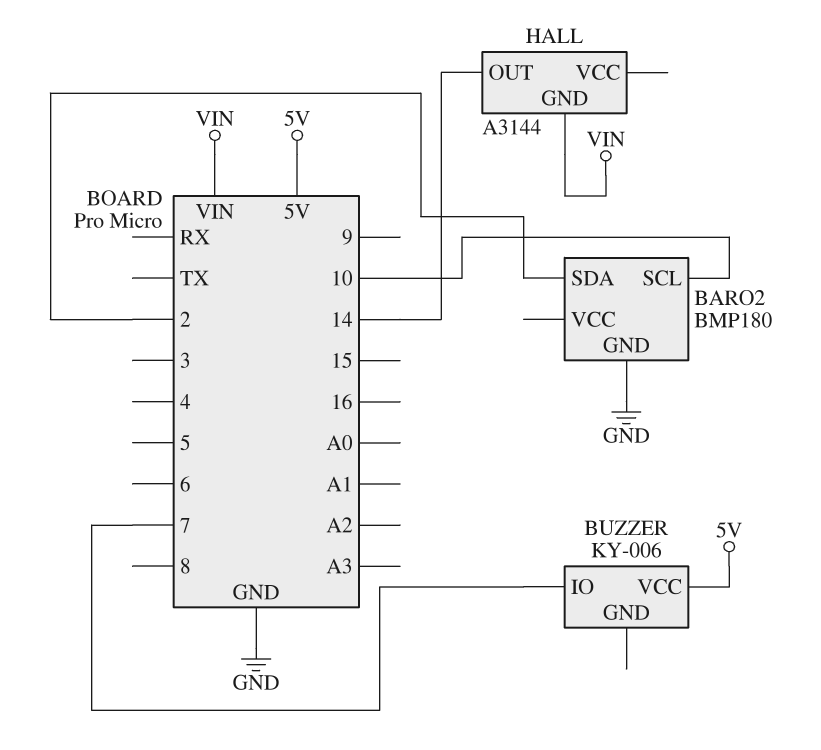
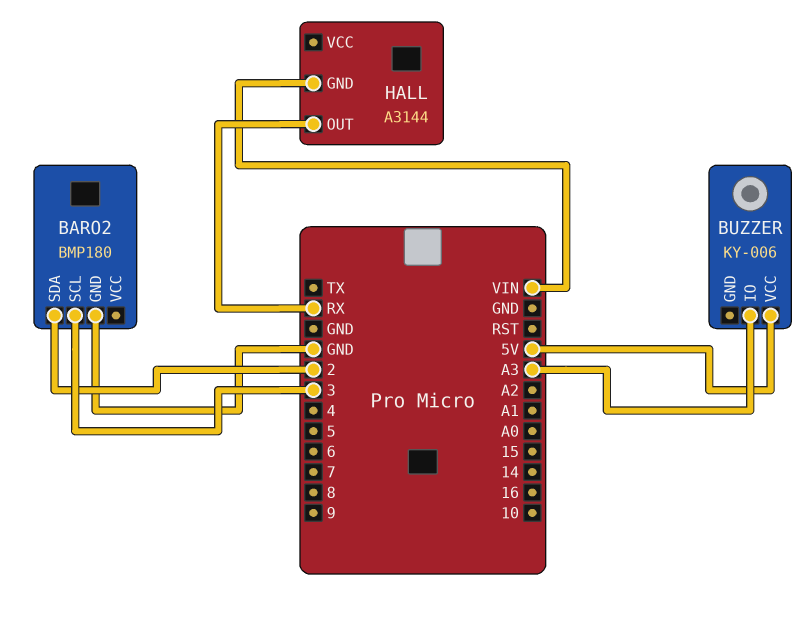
BARO2 pin SCL: 10 -> 3
BUZZER pin IO: 7 -> A3
HALL pin OUT: 14 -> RX

